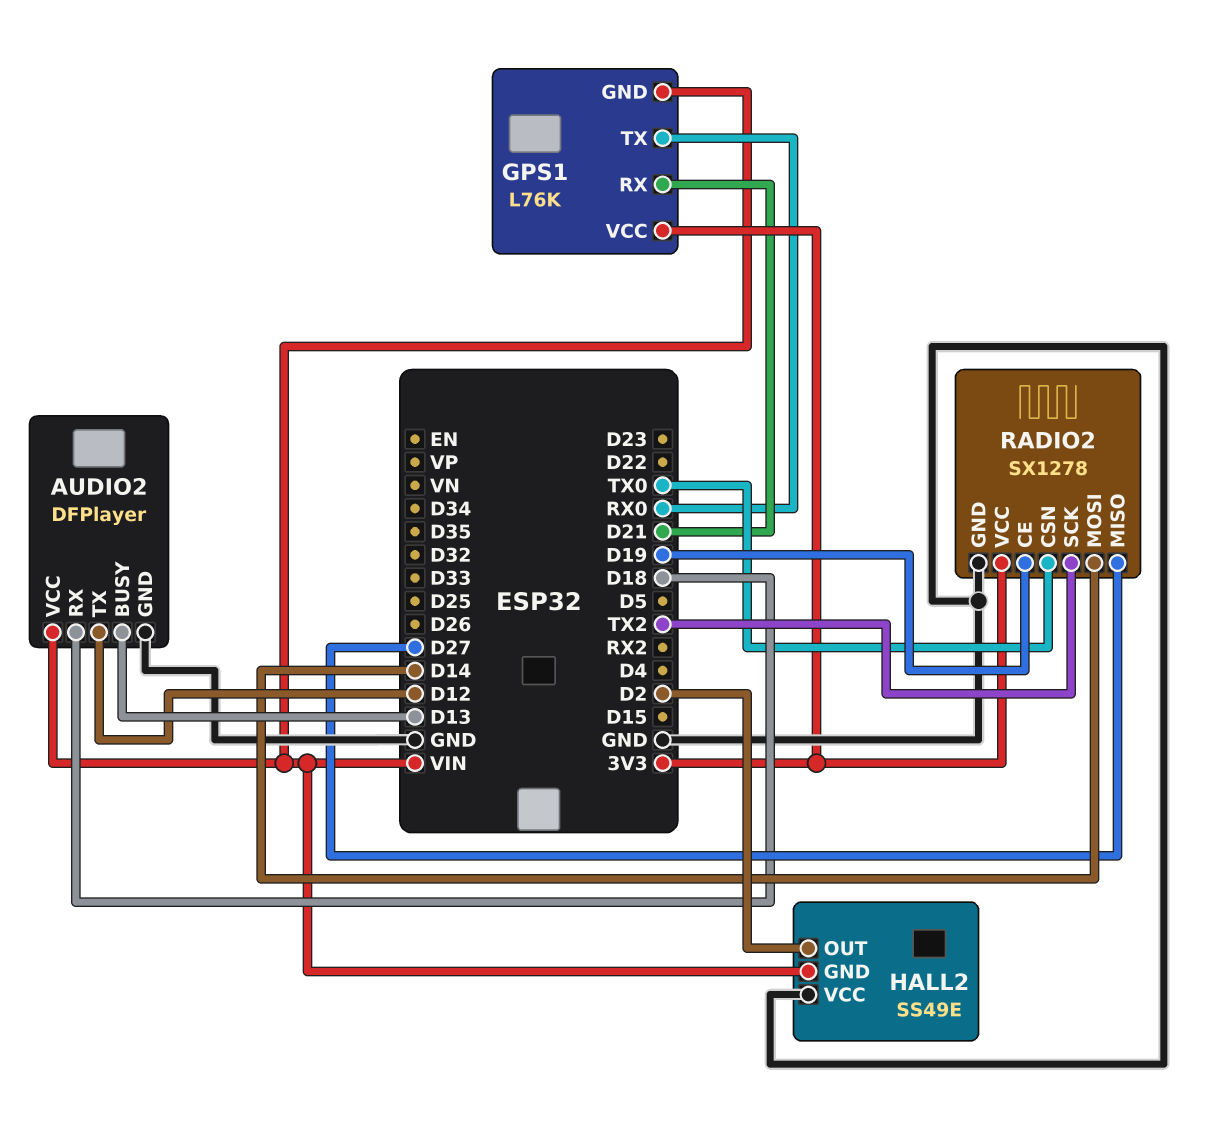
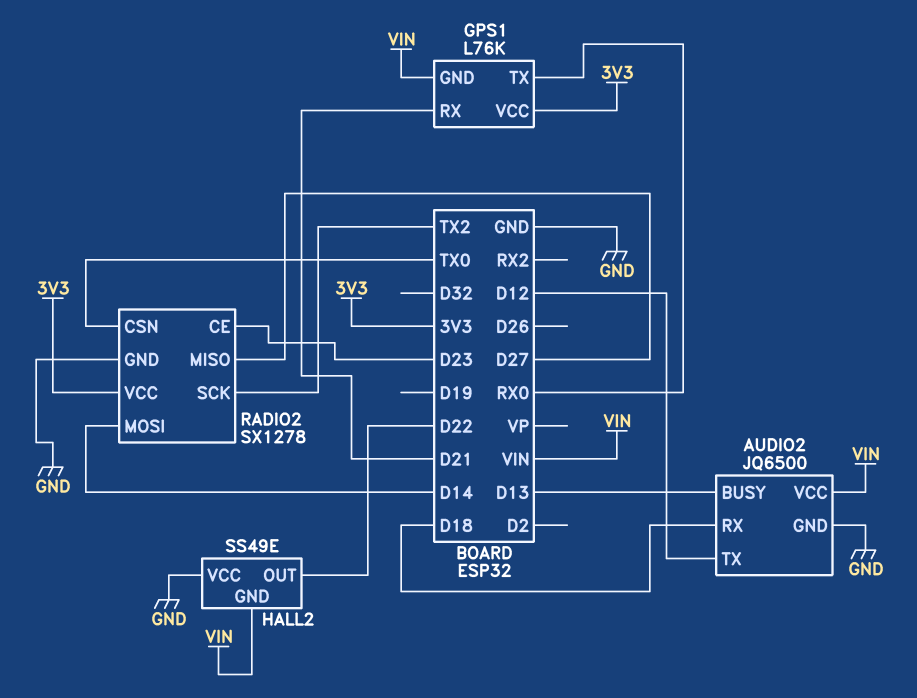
AUDIO2: DFPlayer -> JQ6500
HALL2 pin OUT: D2 -> D22
RADIO2 pin CE: D19 -> D23

